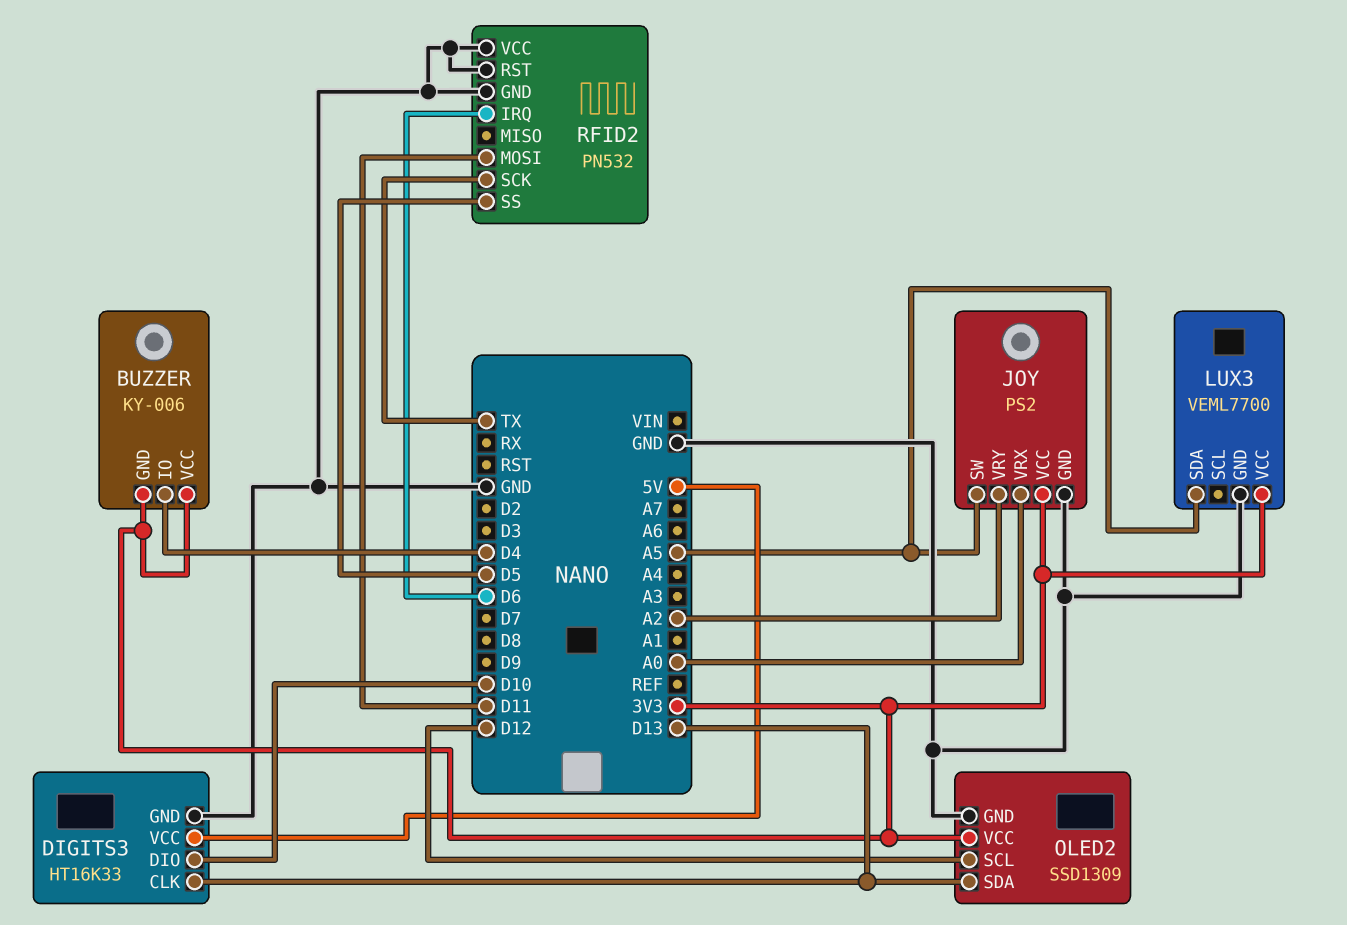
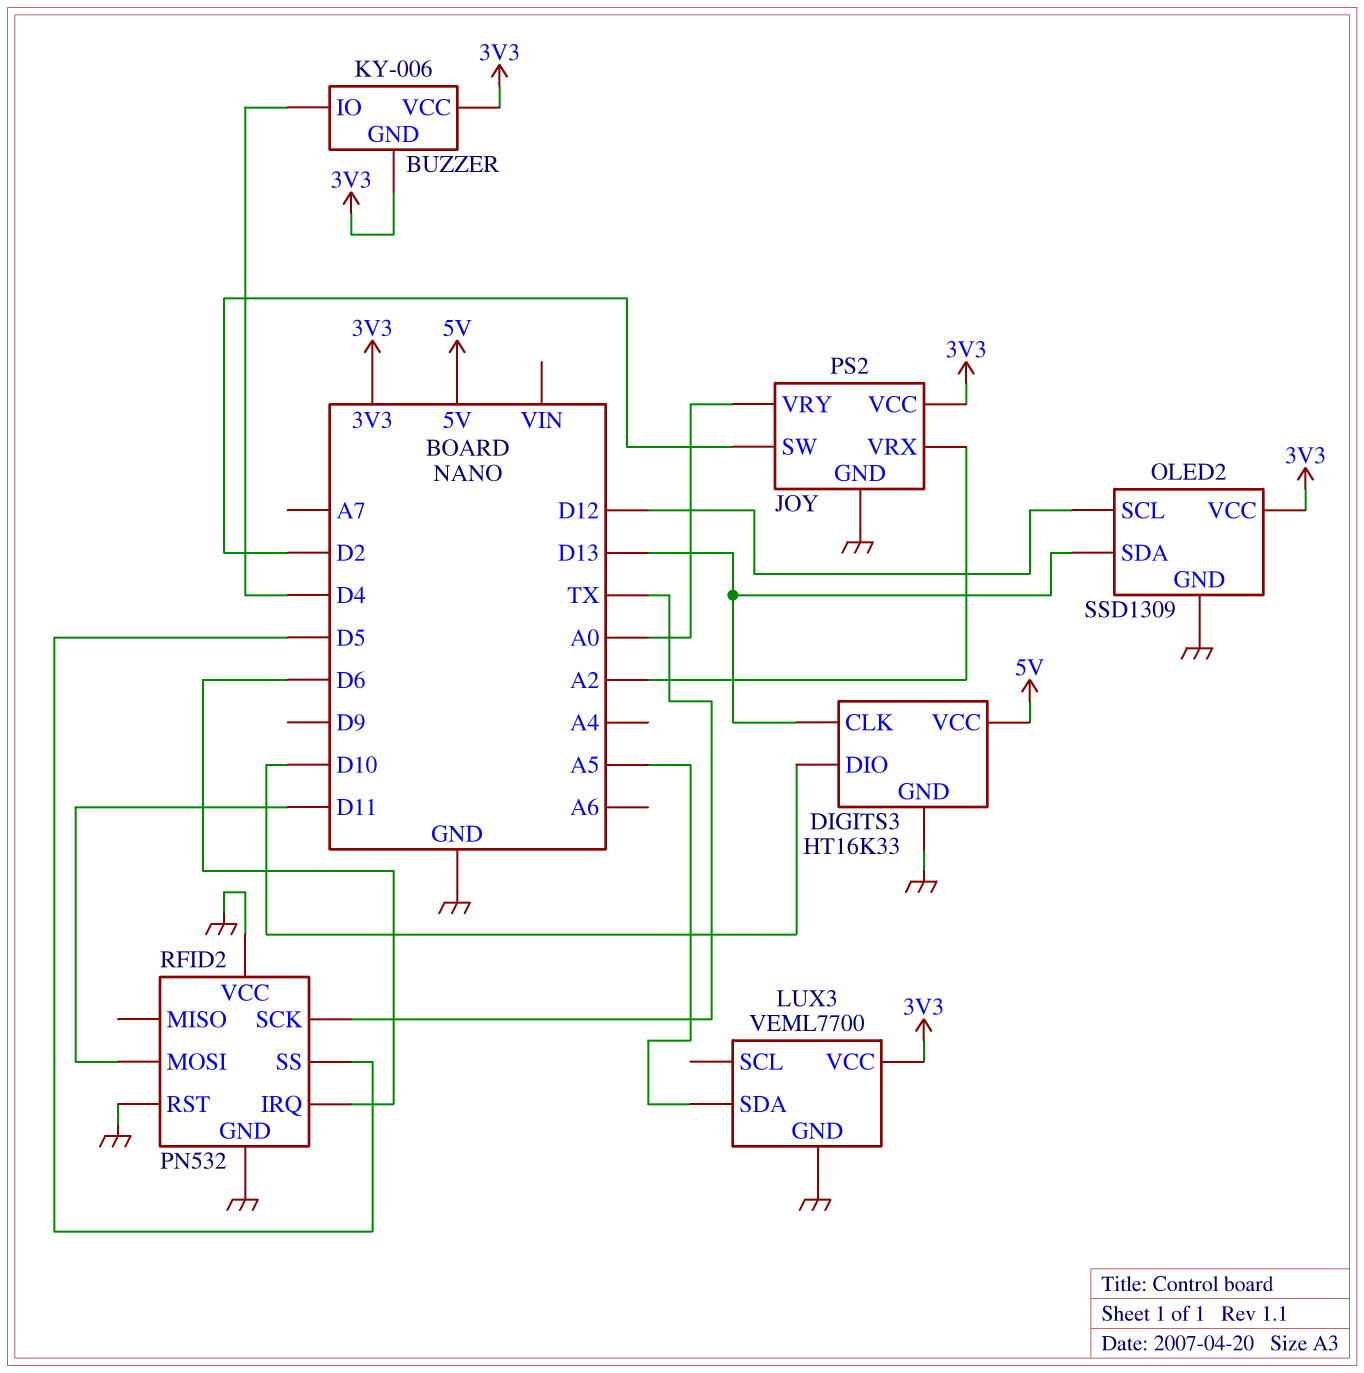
JOY pin SW: A5 -> D2
JOY pin VRX: A0 -> A2
JOY pin VRY: A2 -> A0

